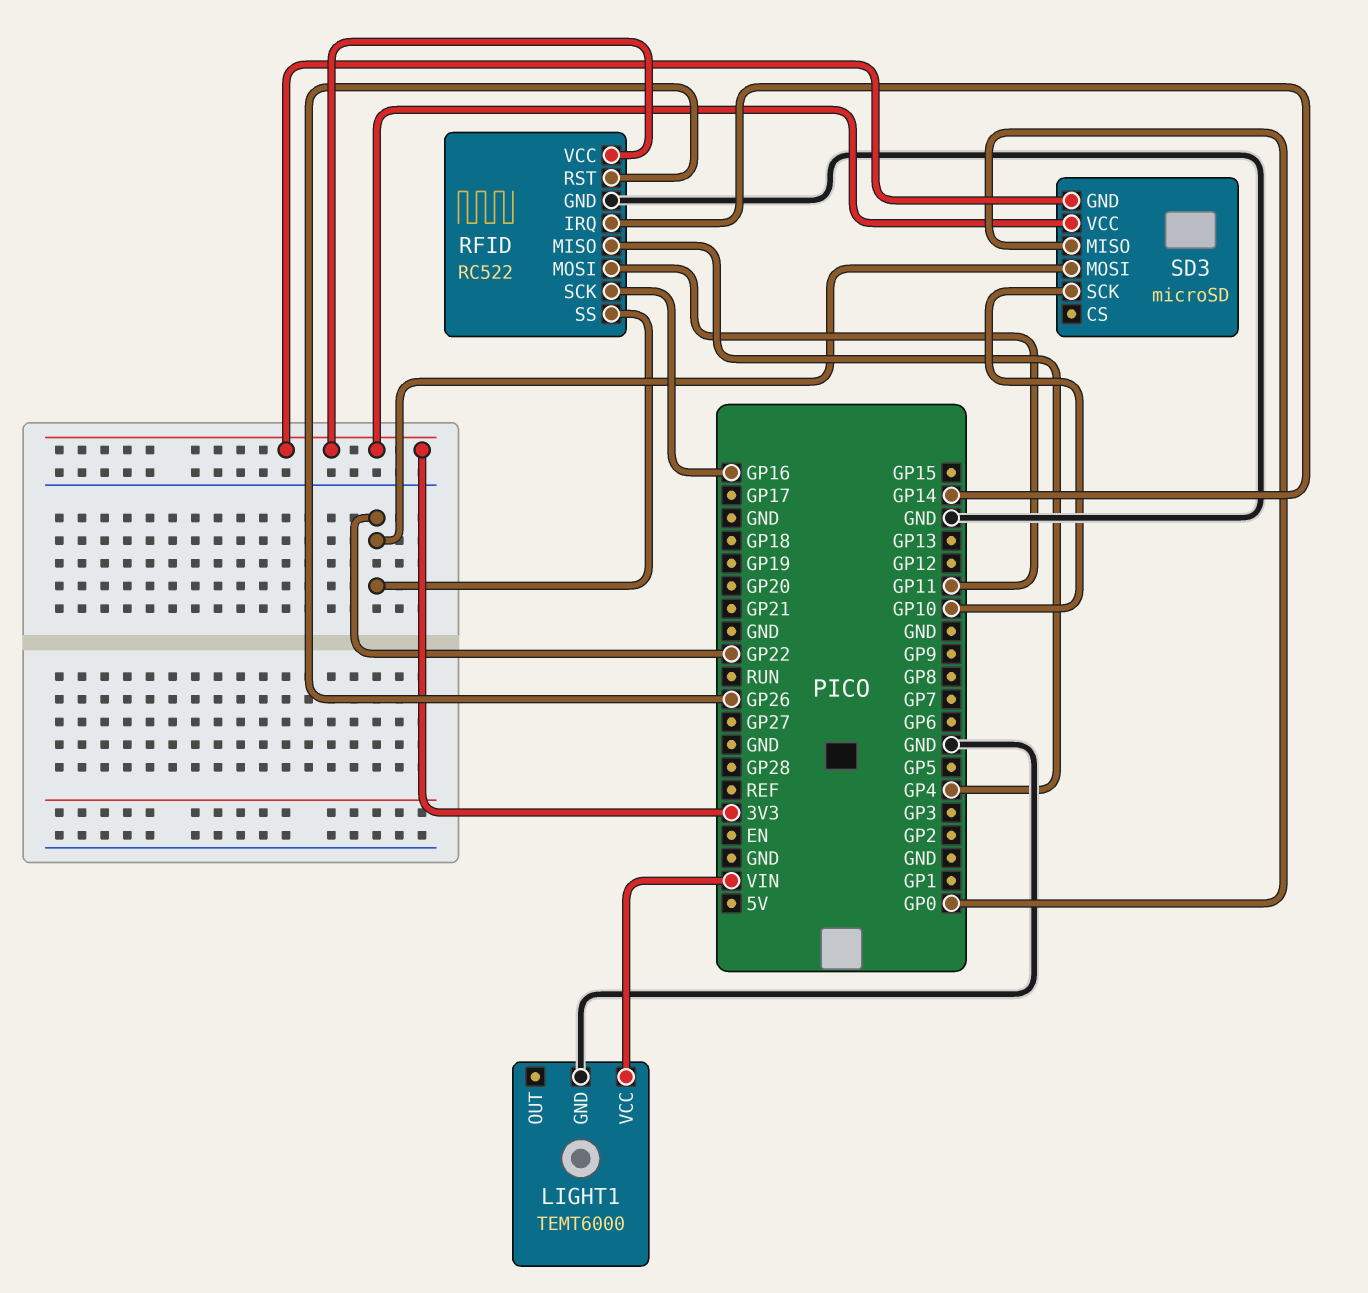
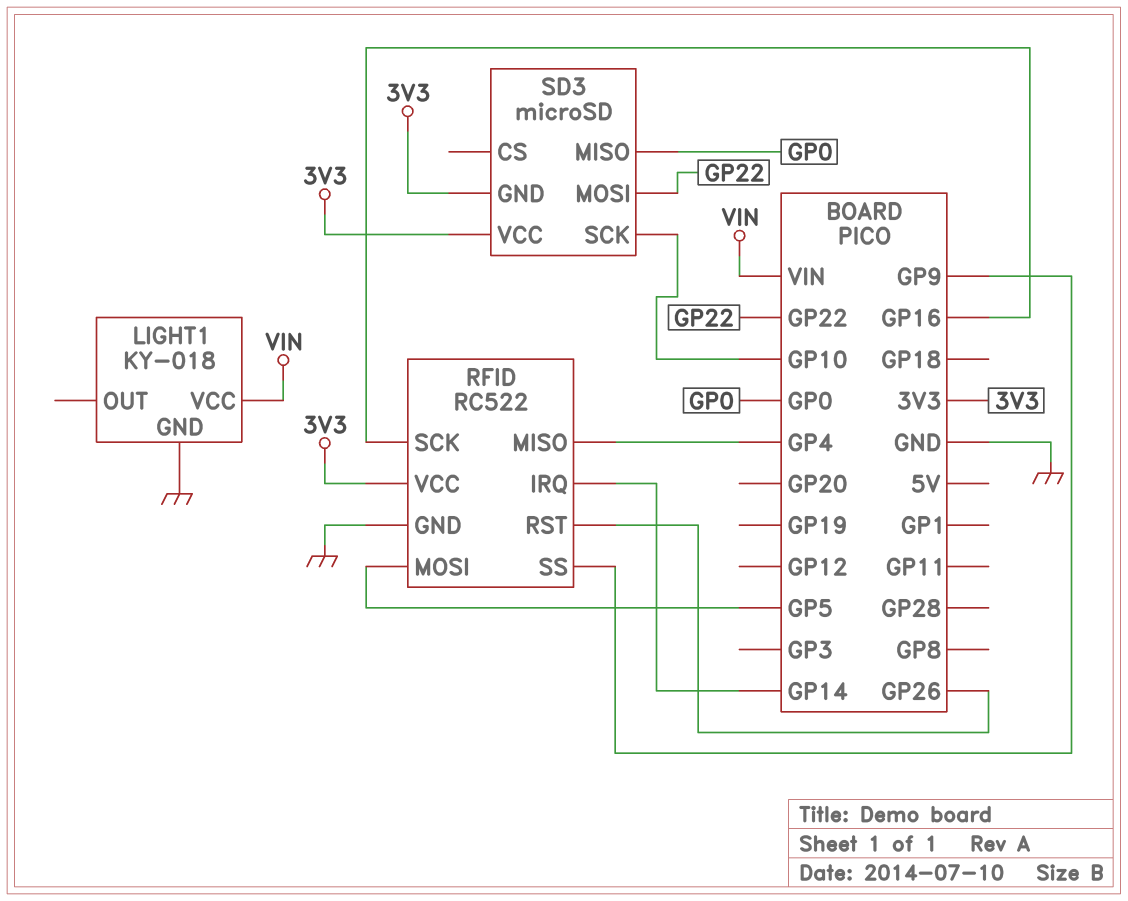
LIGHT1: TEMT6000 -> KY-018
RFID pin MOSI: GP11 -> GP5
RFID pin SS: GP22 -> GP9

